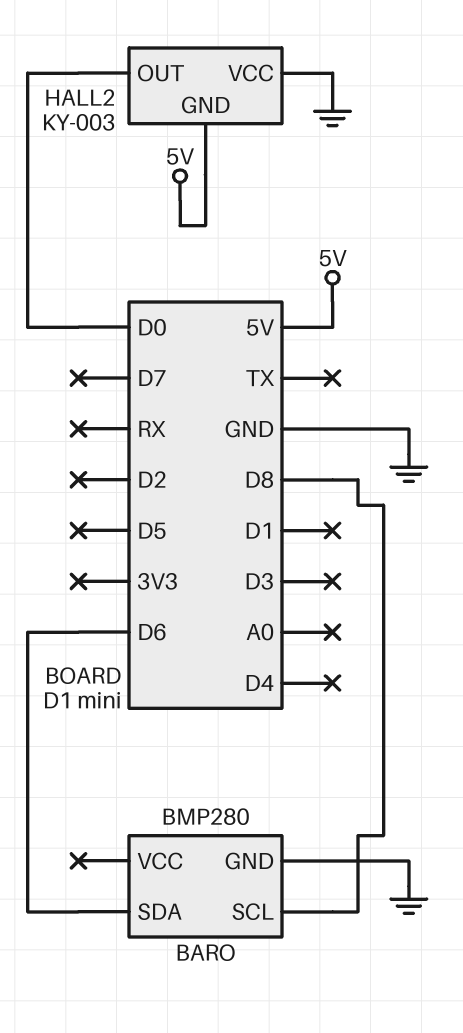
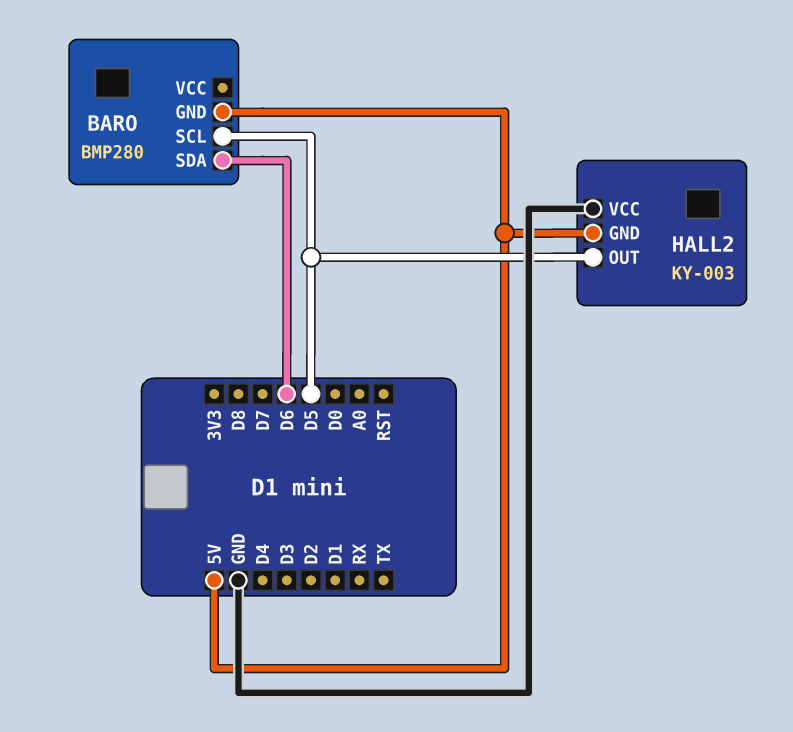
BARO pin GND: GND -> 5V
BARO pin SCL: D8 -> D5
HALL2 pin OUT: D0 -> D5

